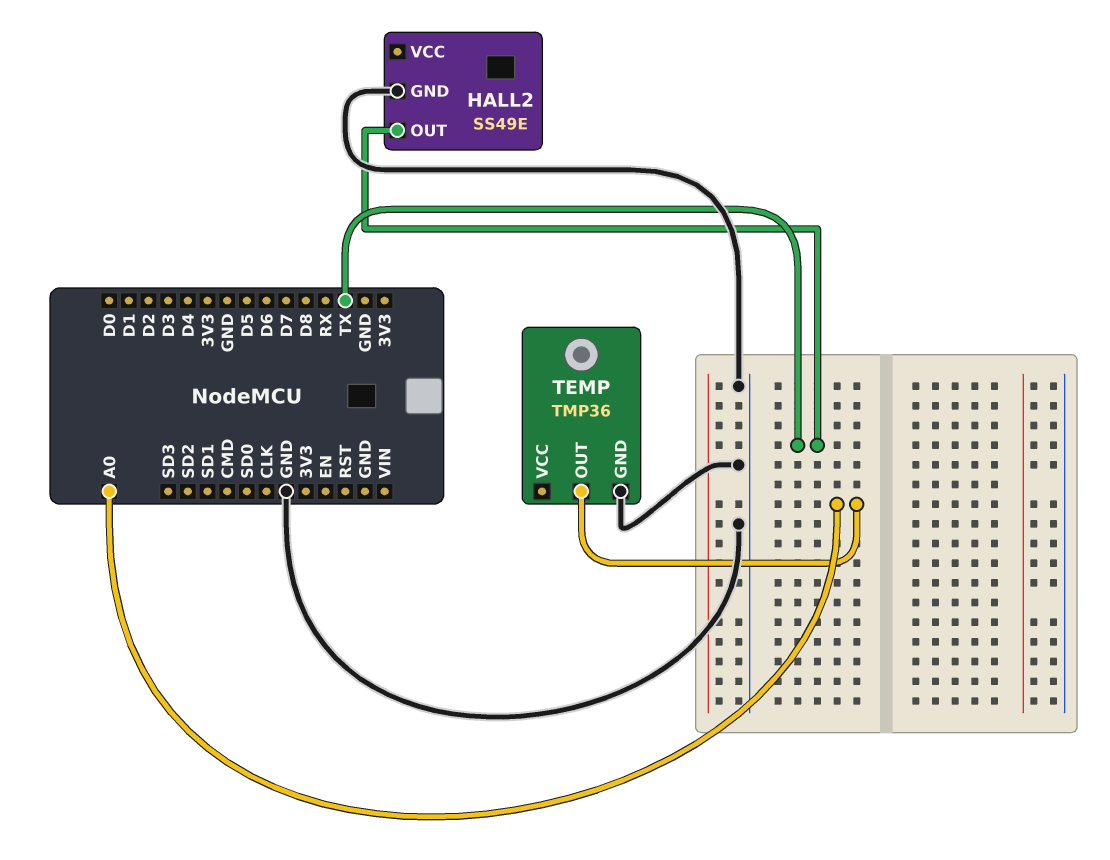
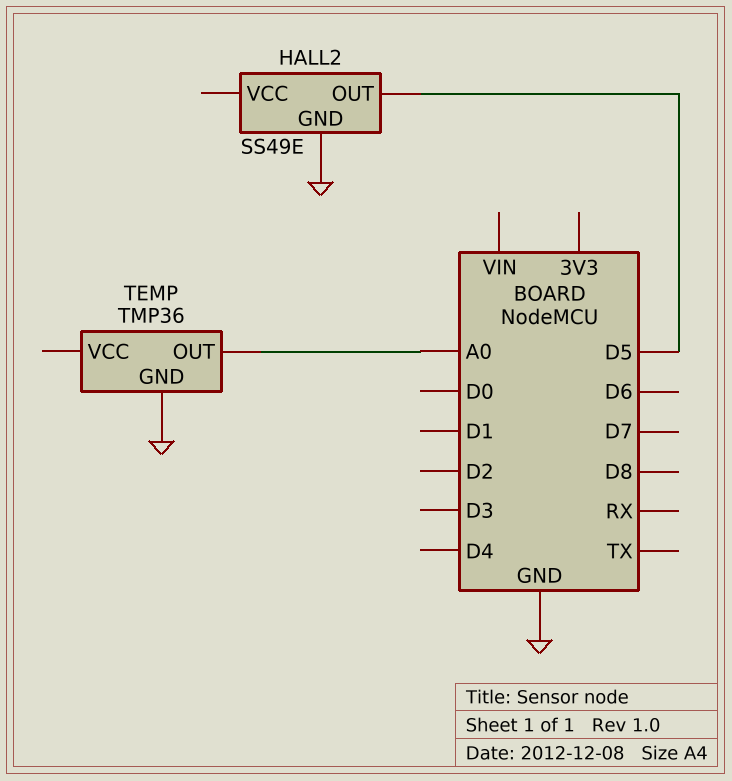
HALL2 pin OUT: TX -> D5

